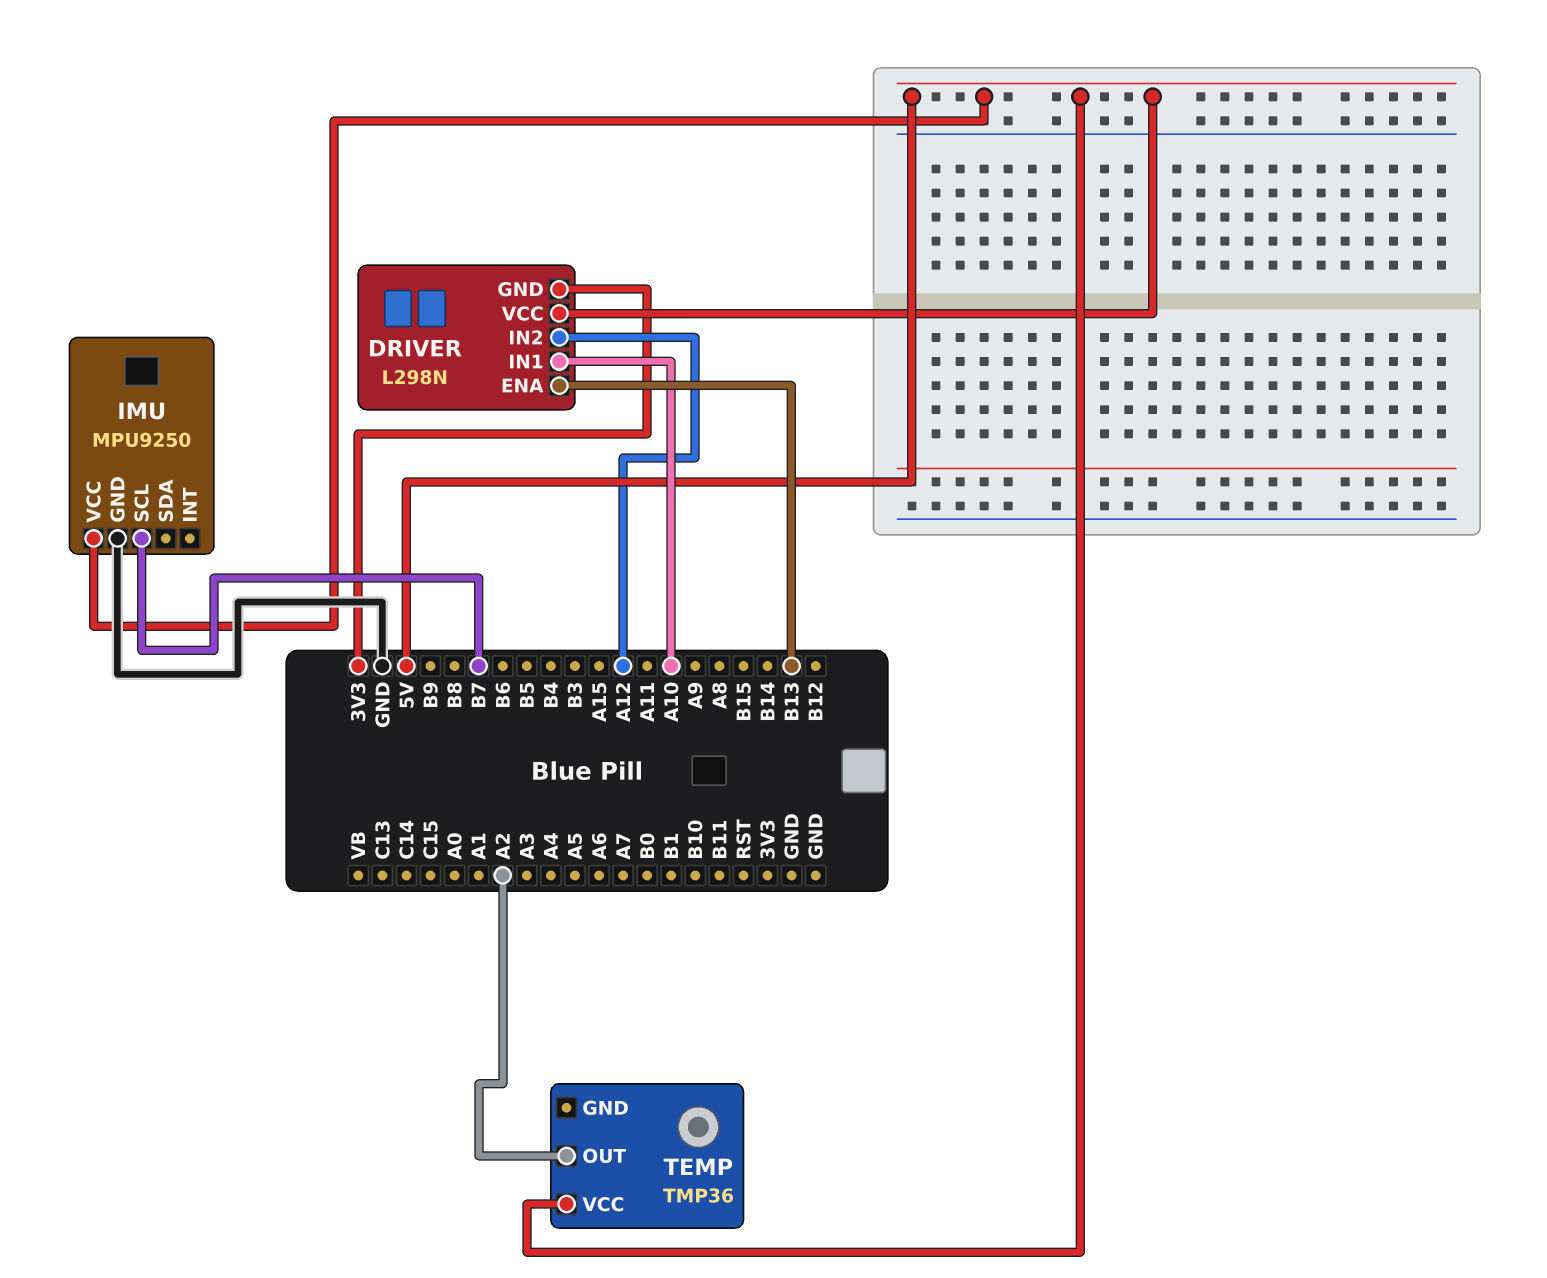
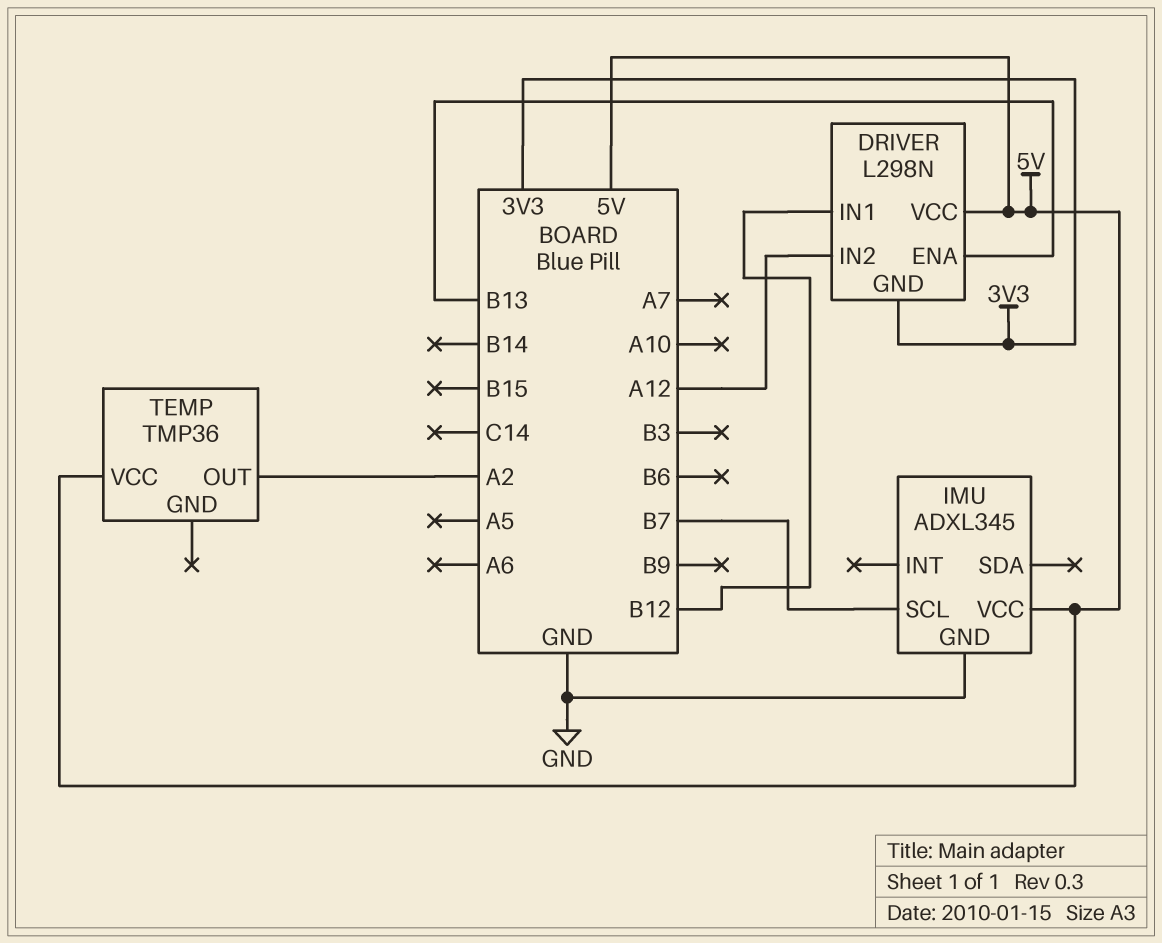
DRIVER pin IN1: A10 -> B12
IMU: MPU9250 -> ADXL345

